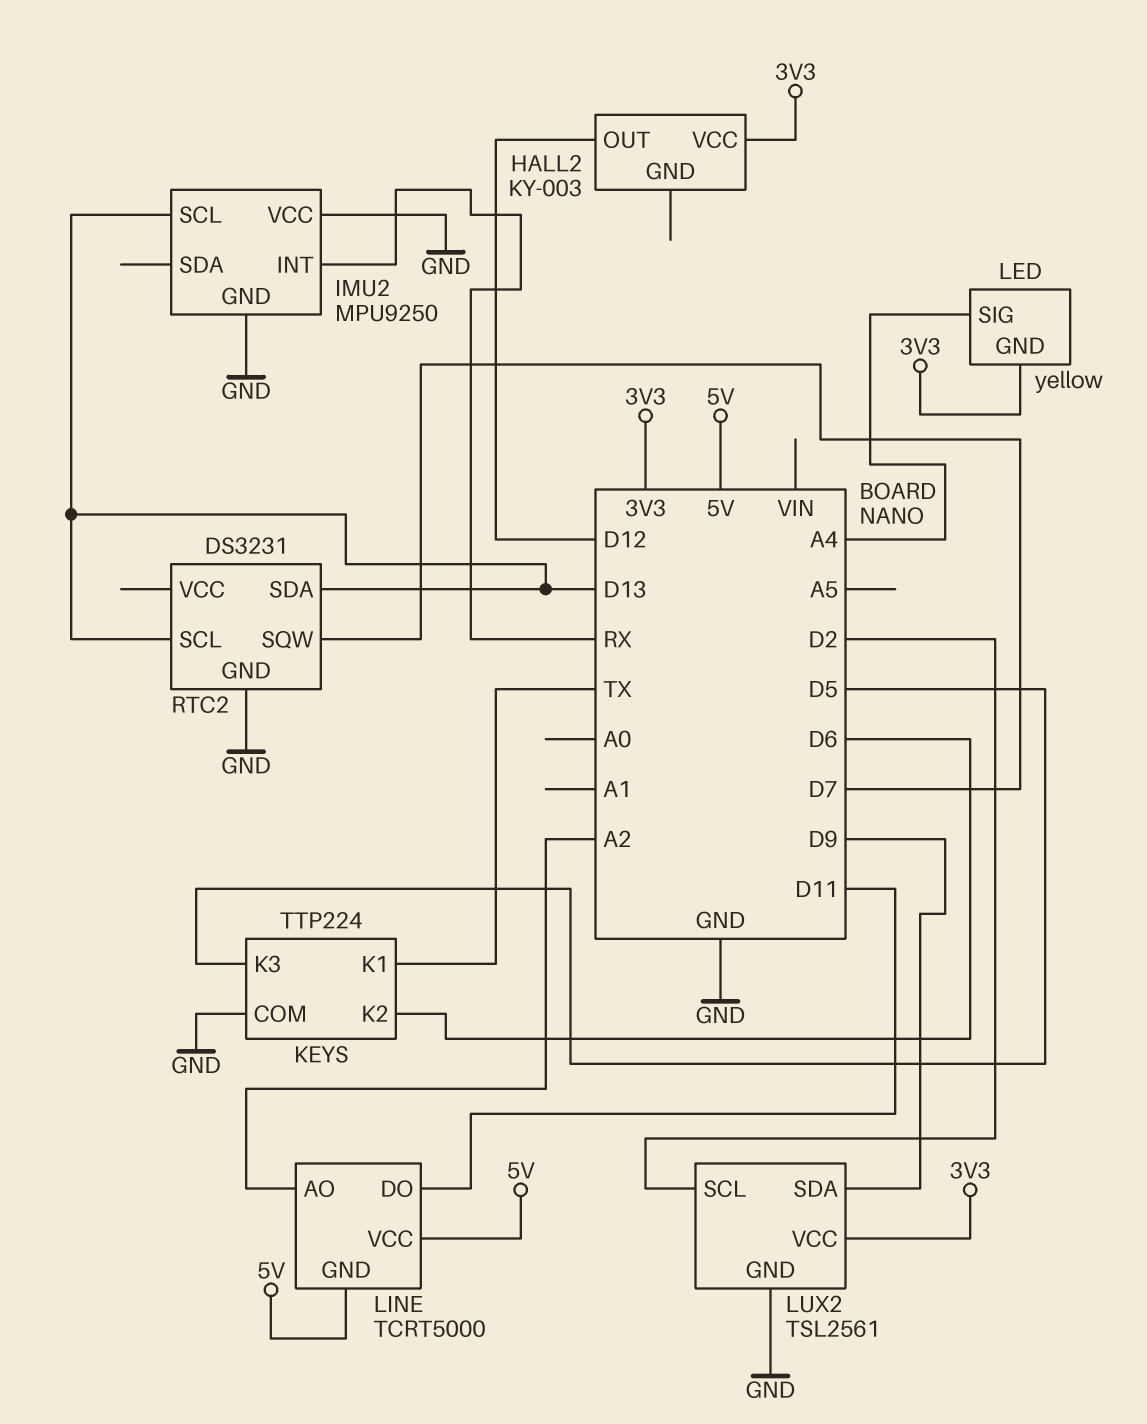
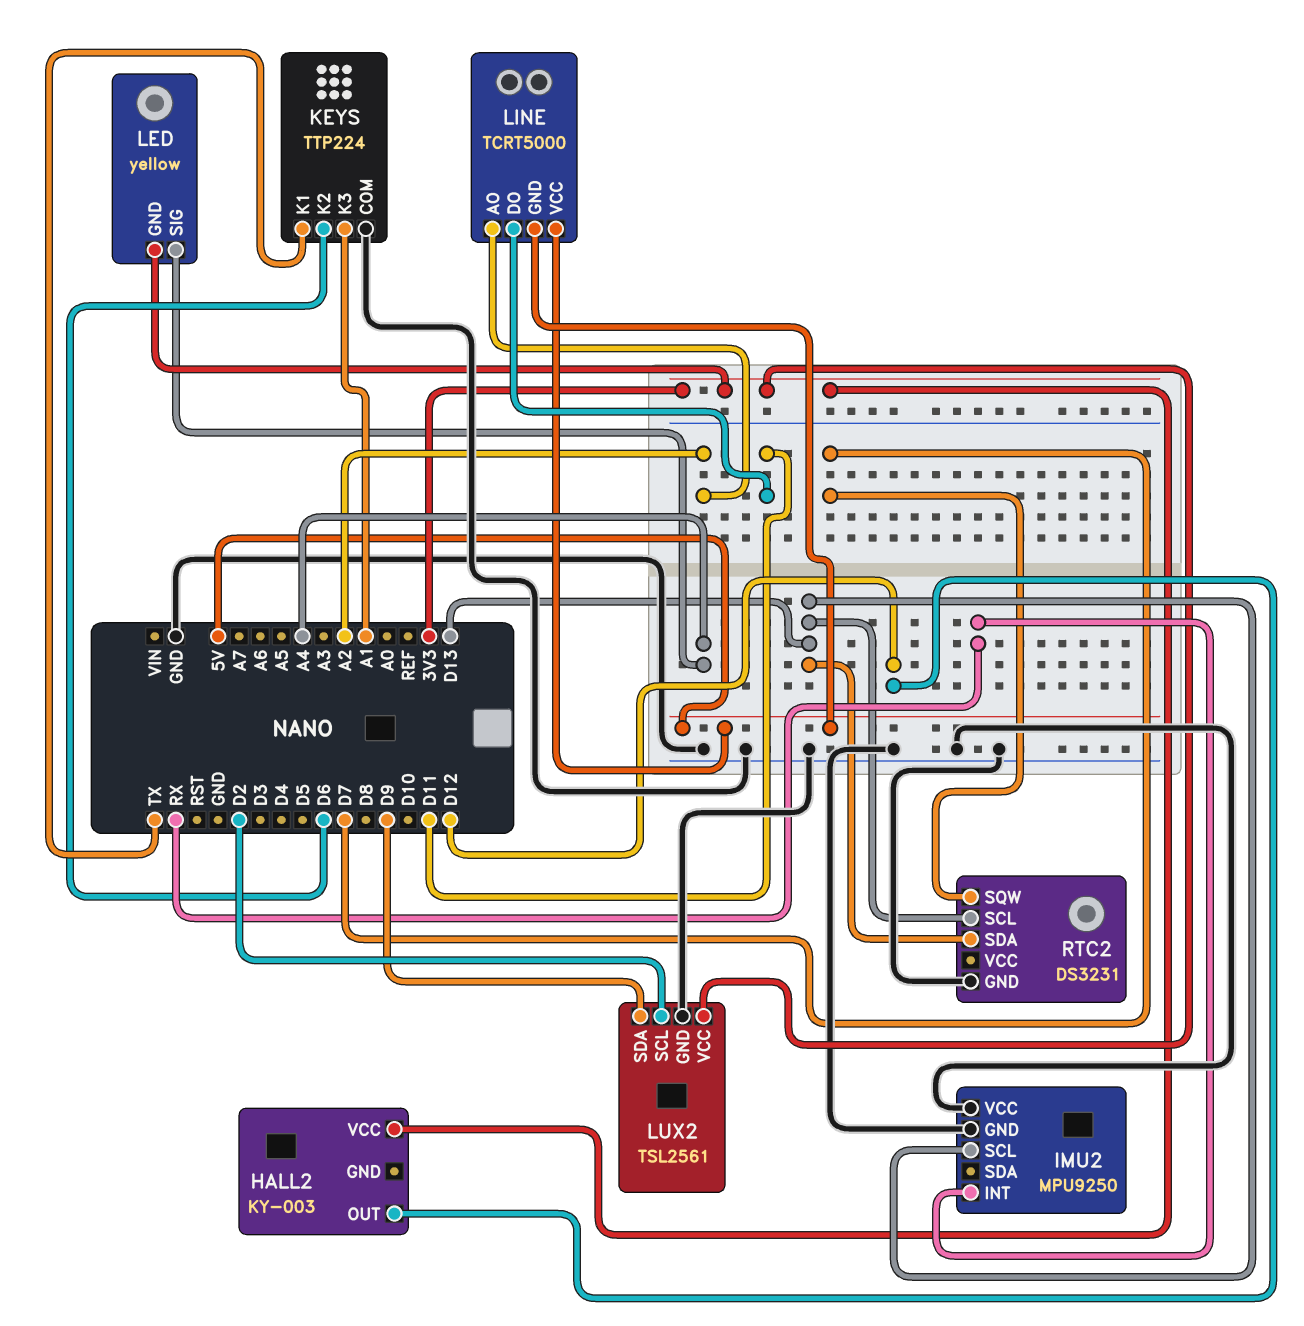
KEYS pin K3: D5 -> A1

